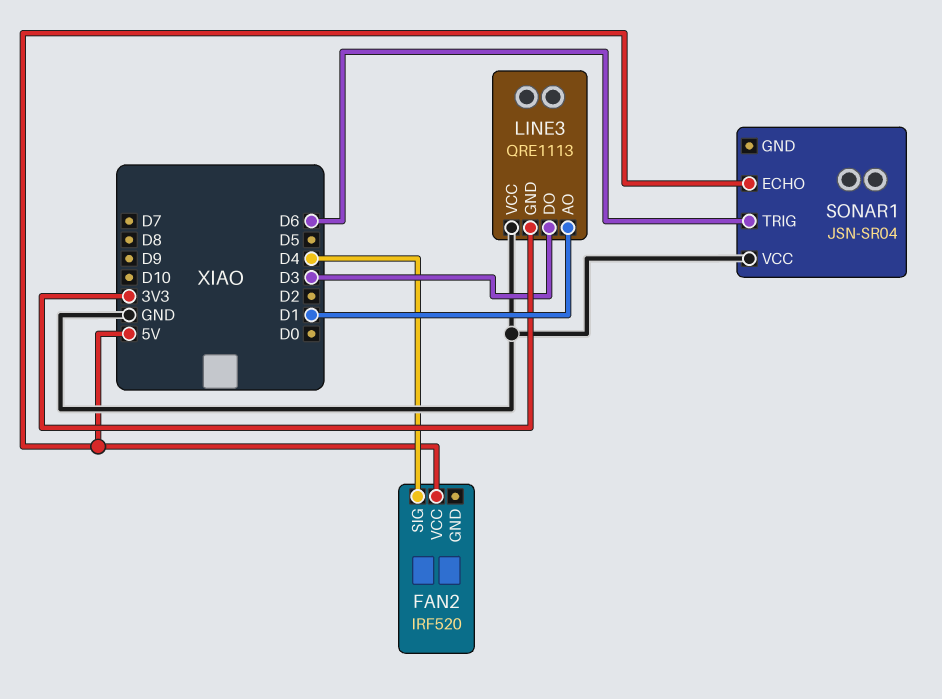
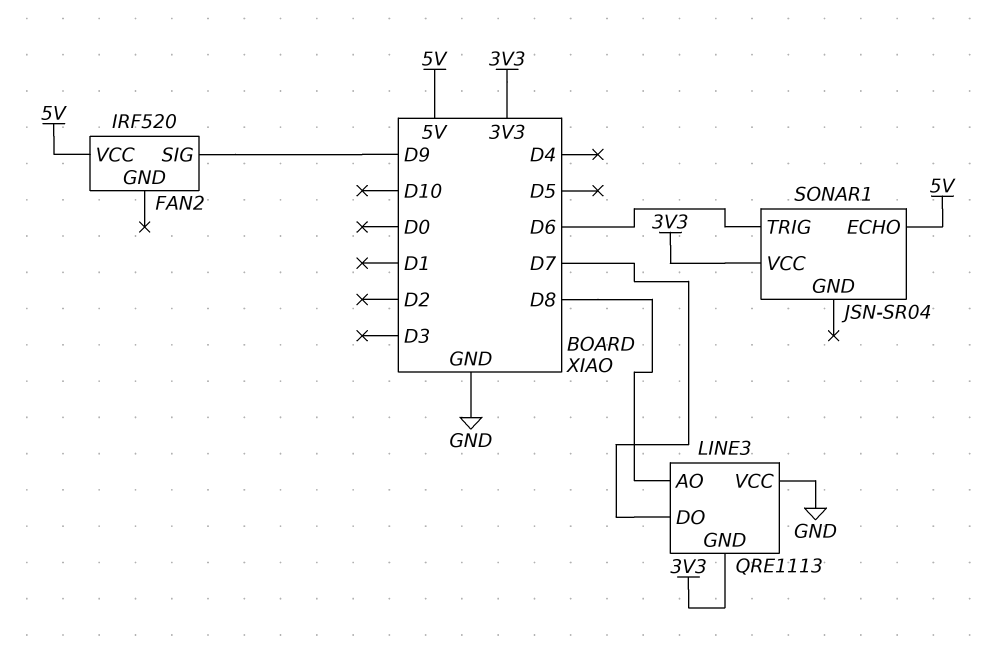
FAN2 pin SIG: D4 -> D9
LINE3 pin AO: D1 -> D8
LINE3 pin DO: D3 -> D7
SONAR1 pin VCC: GND -> 3V3

